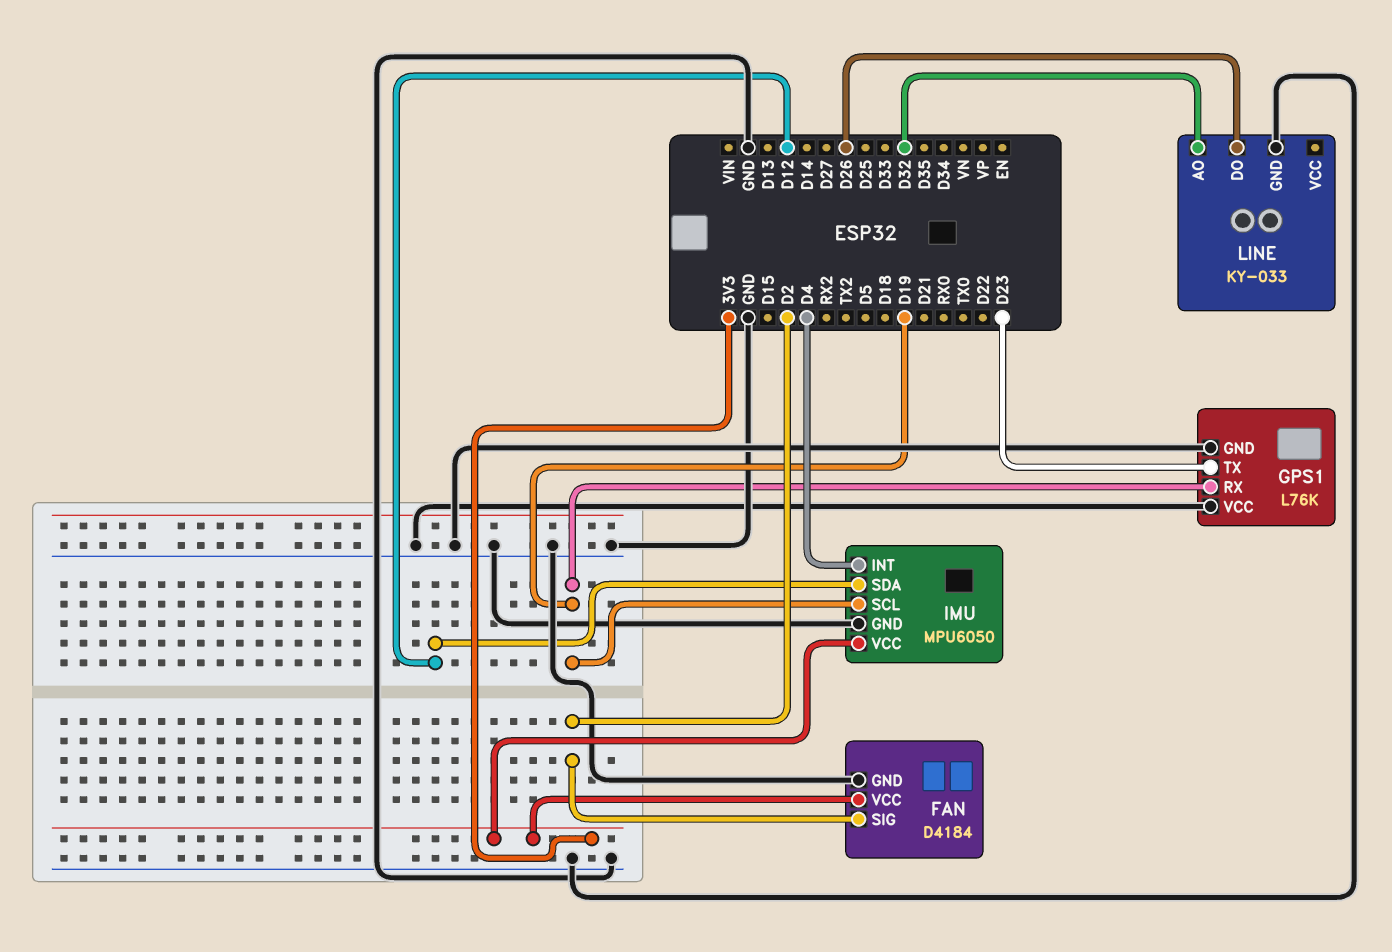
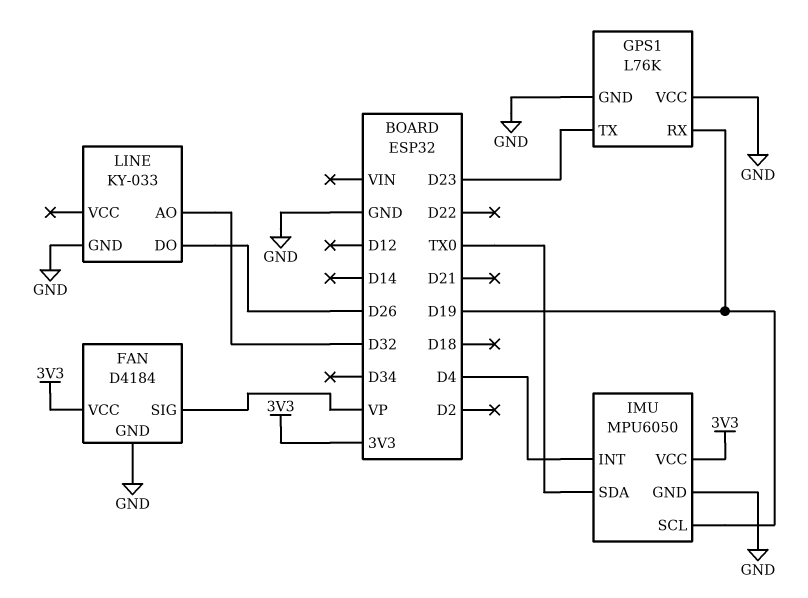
FAN pin SIG: D2 -> VP
IMU pin SDA: D12 -> TX0

